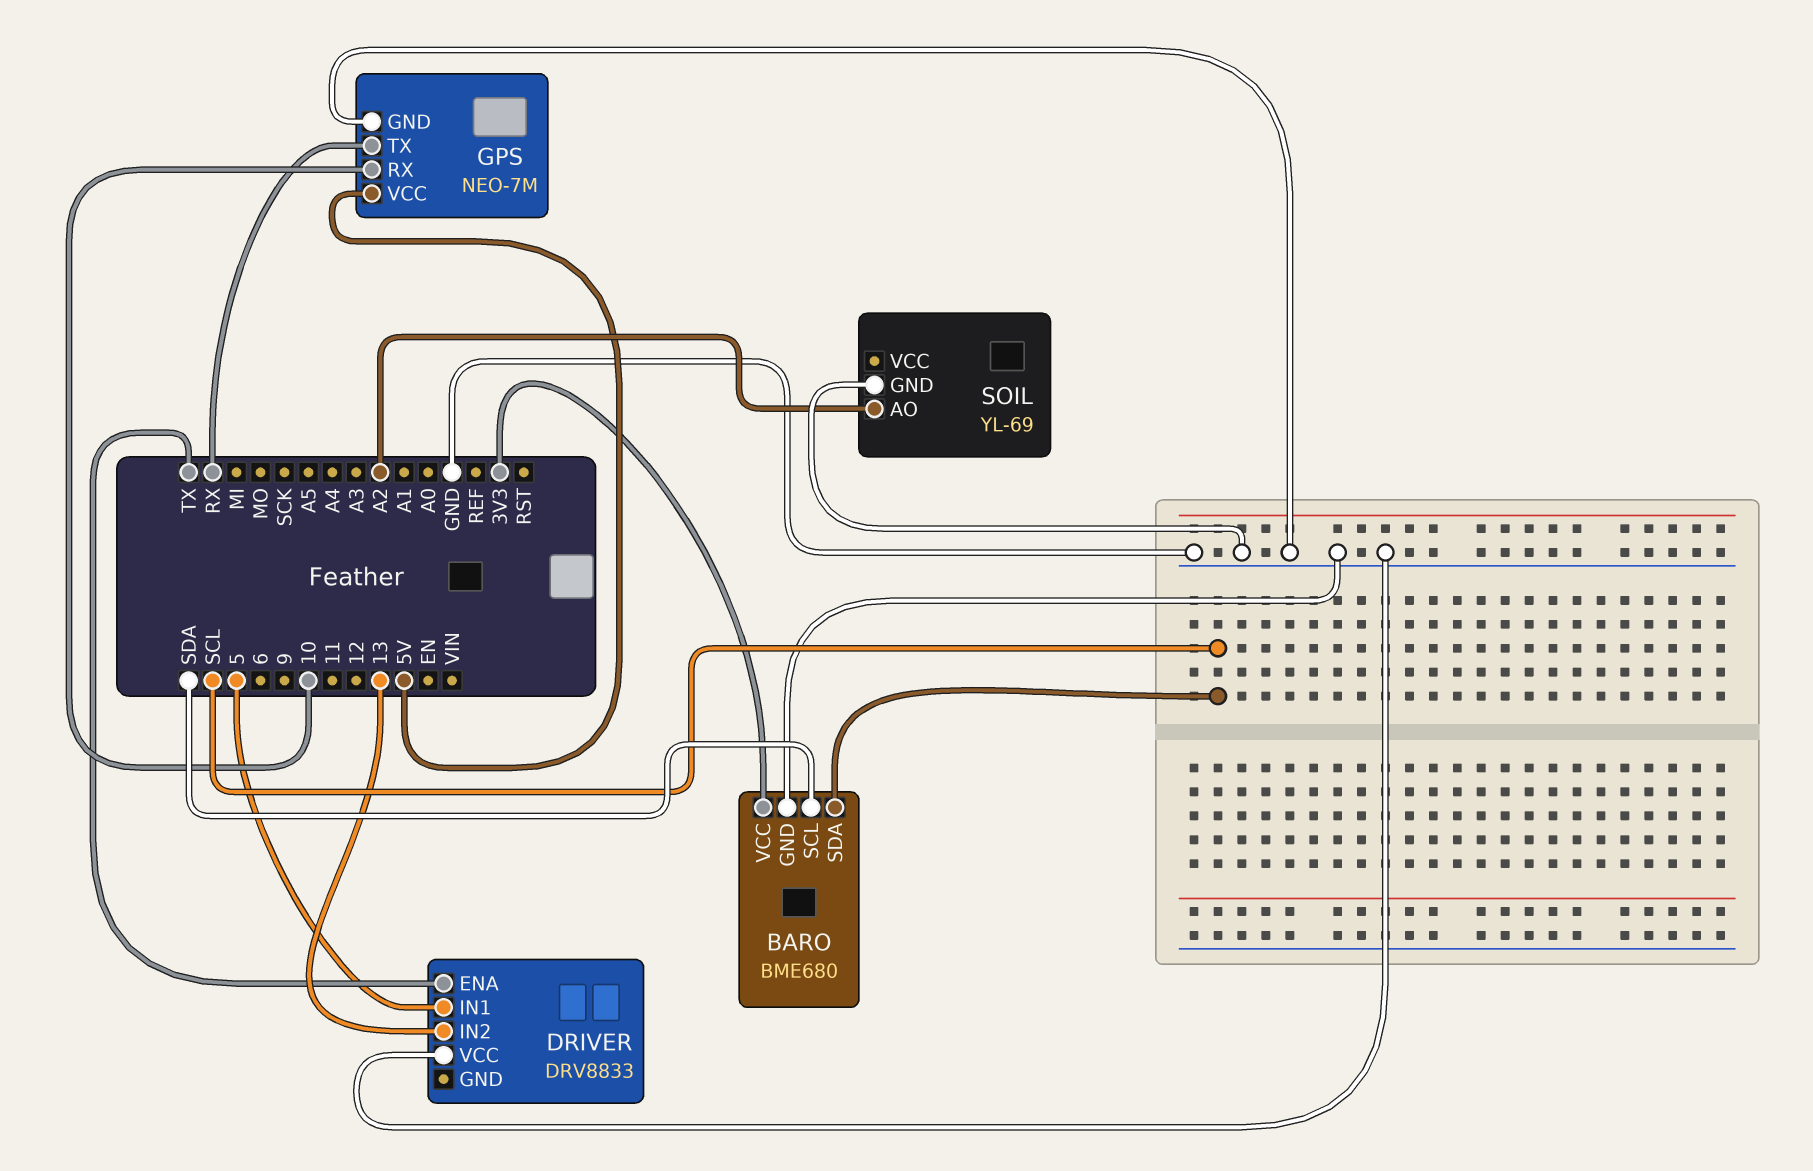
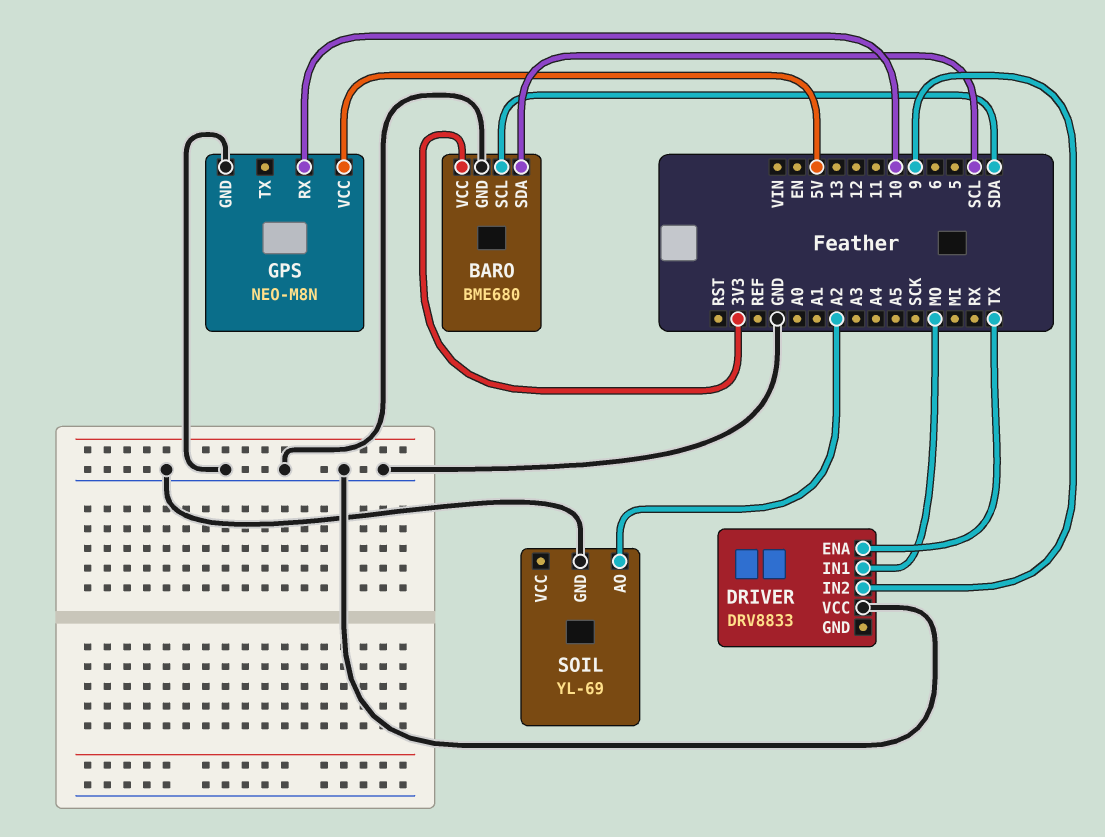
DRIVER pin IN1: 5 -> MO
DRIVER pin IN2: 13 -> 9
GPS: NEO-7M -> NEO-M8N
GPS pin TX: RX -> none

